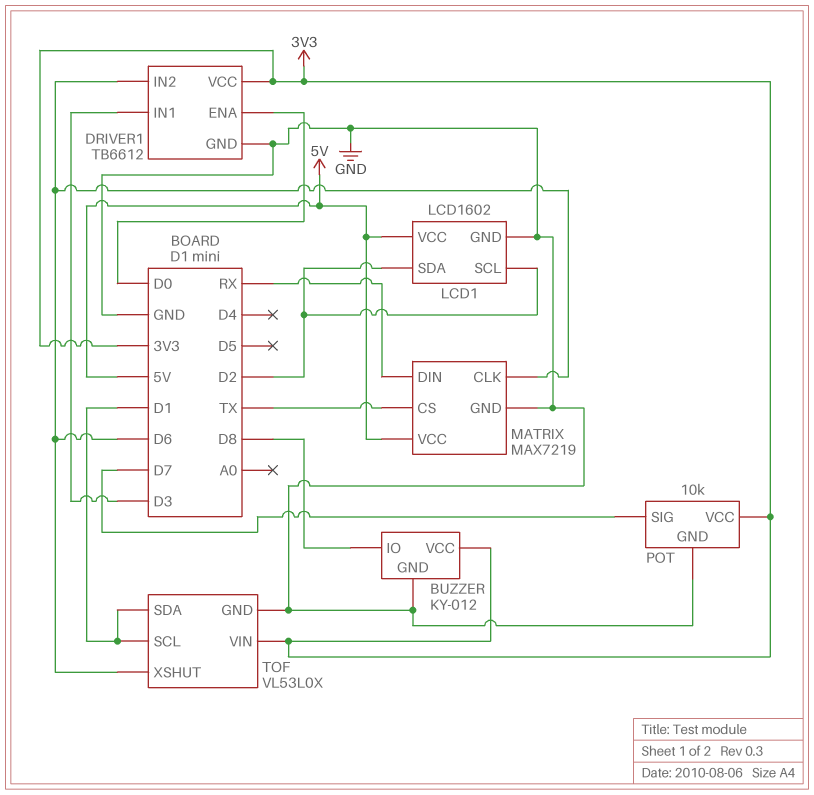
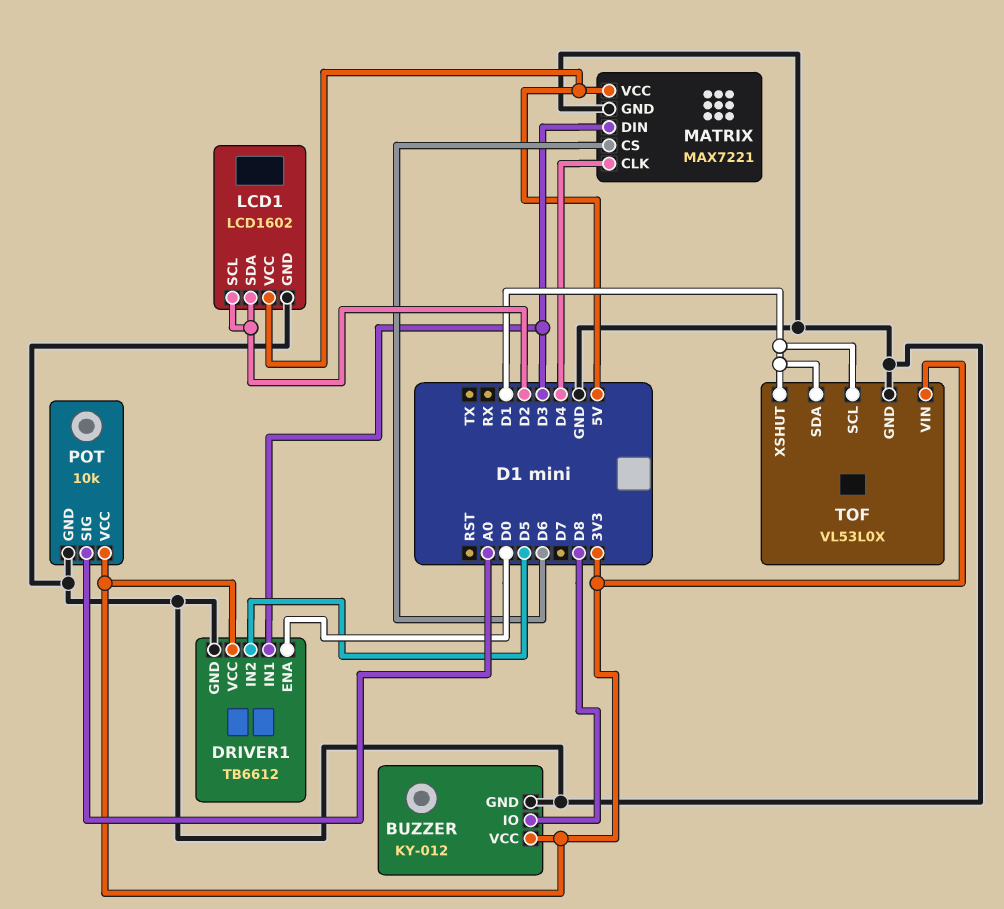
DRIVER1 pin IN2: D6 -> D5
MATRIX: MAX7219 -> MAX7221
MATRIX pin CLK: D6 -> D4
MATRIX pin CS: TX -> D6
MATRIX pin DIN: RX -> D3
POT pin SIG: D7 -> A0
TOF pin XSHUT: D6 -> D1

